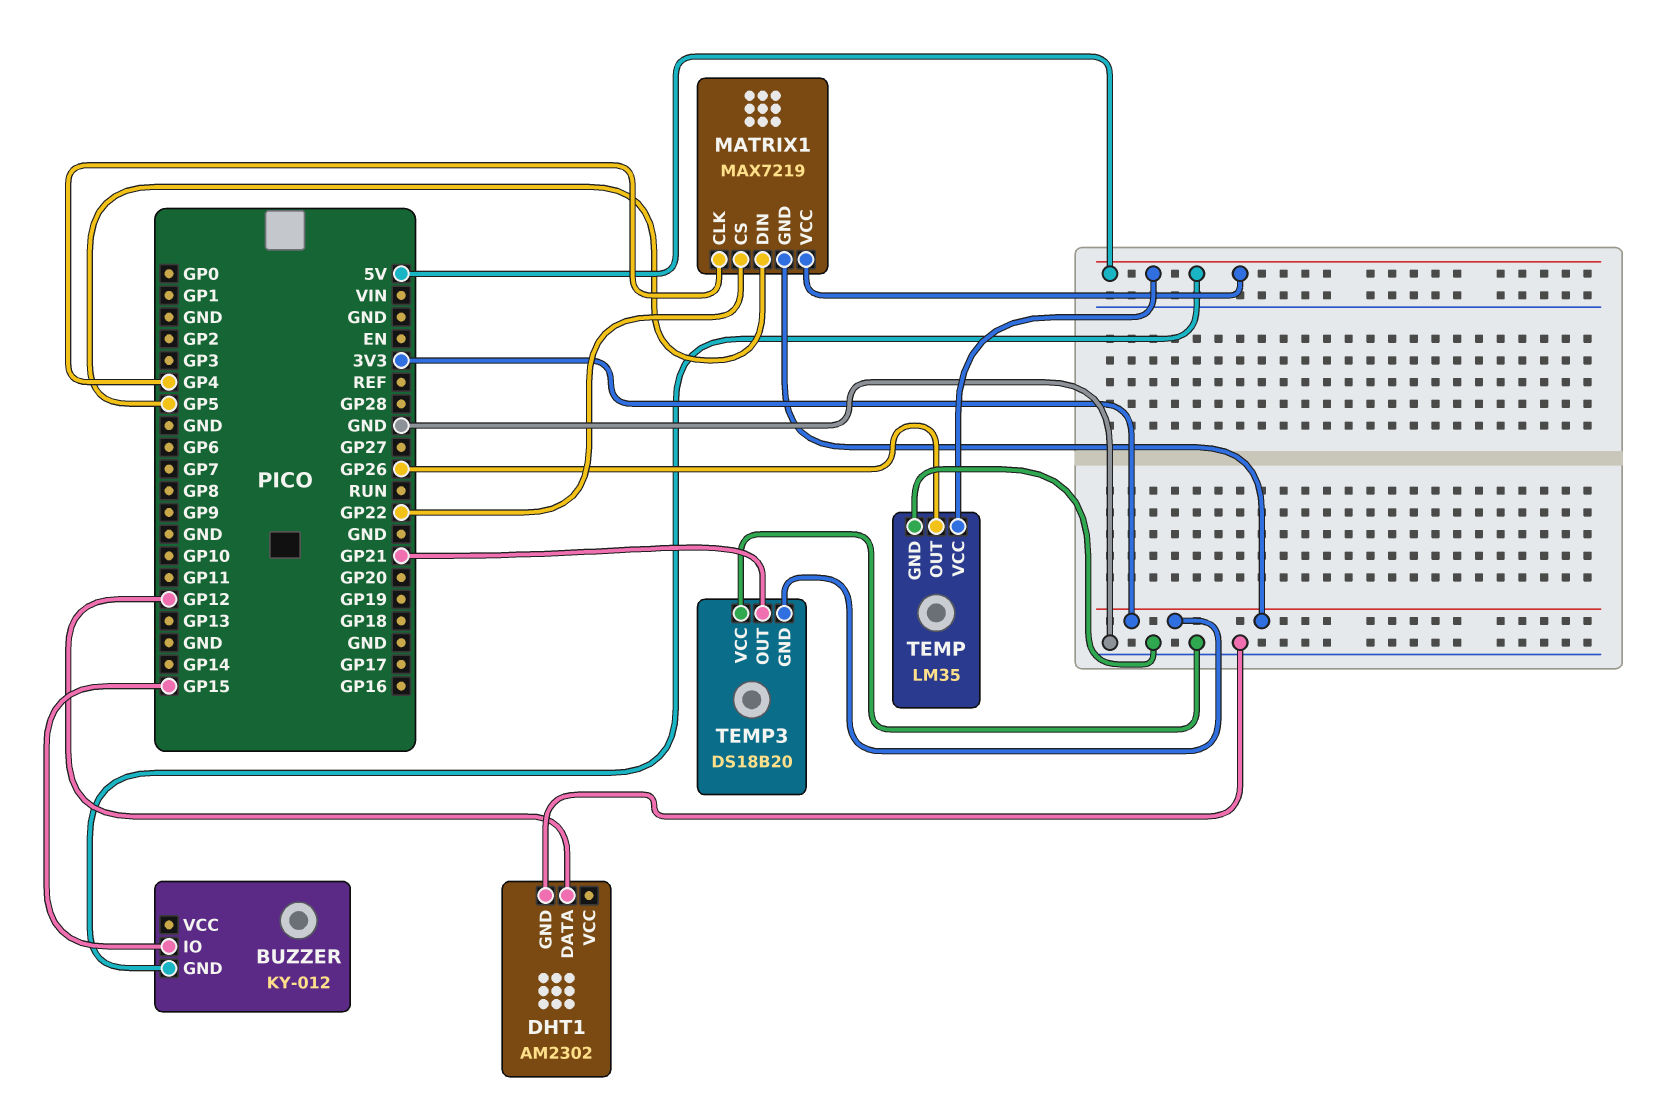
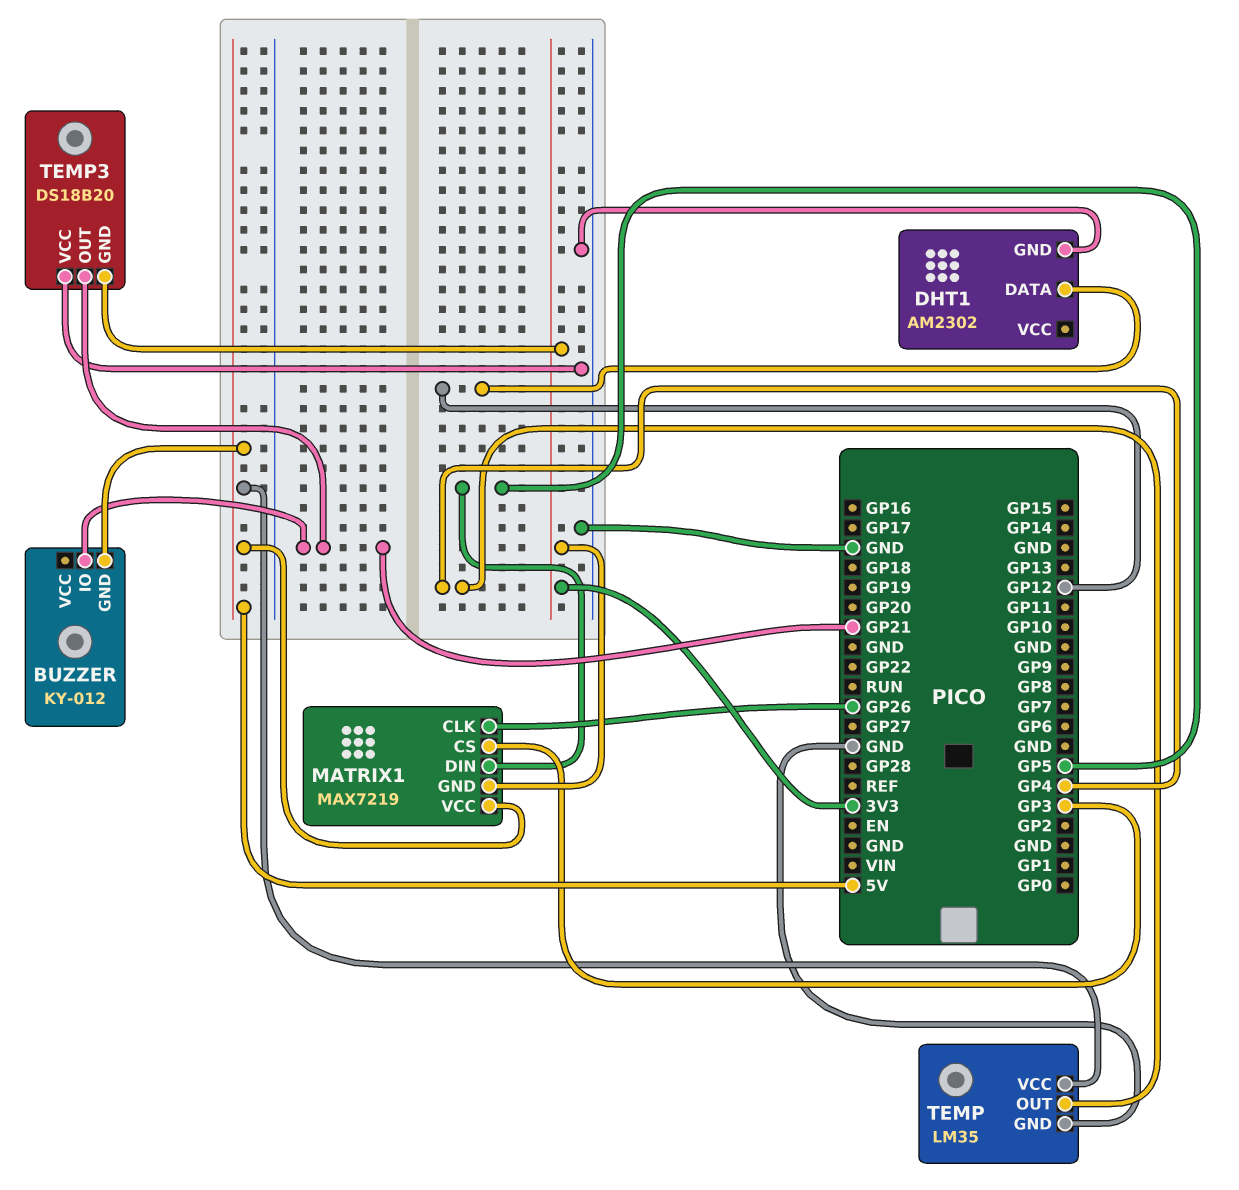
BUZZER pin IO: GP15 -> GP21
MATRIX1 pin CLK: GP4 -> GP26
MATRIX1 pin CS: GP22 -> GP3
TEMP pin OUT: GP26 -> GP4

